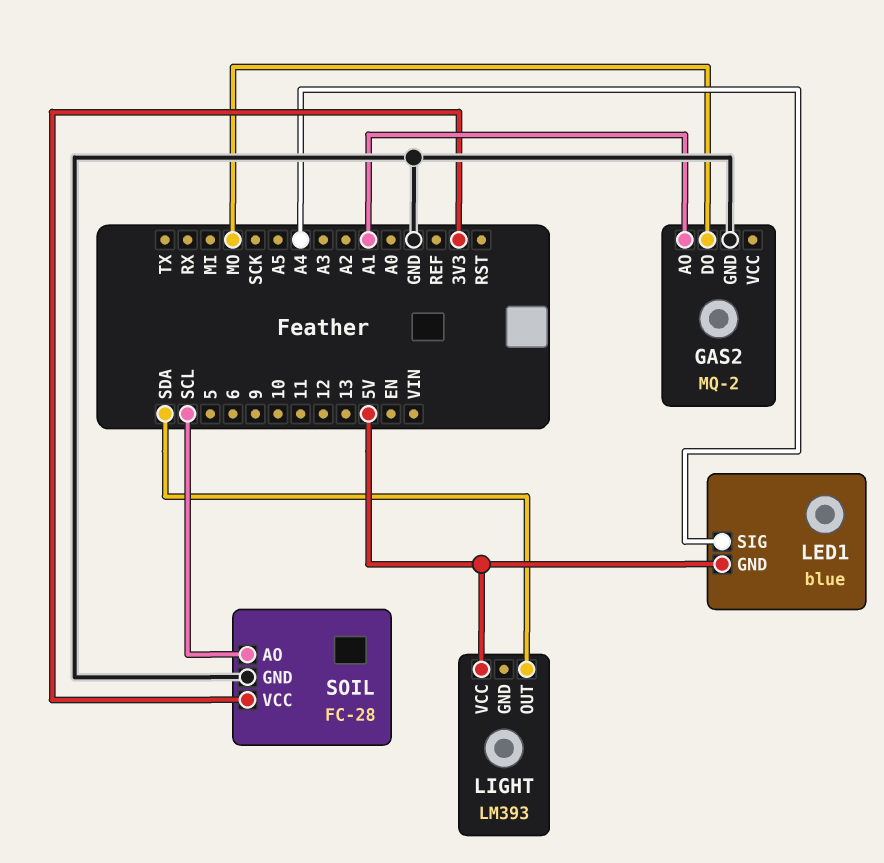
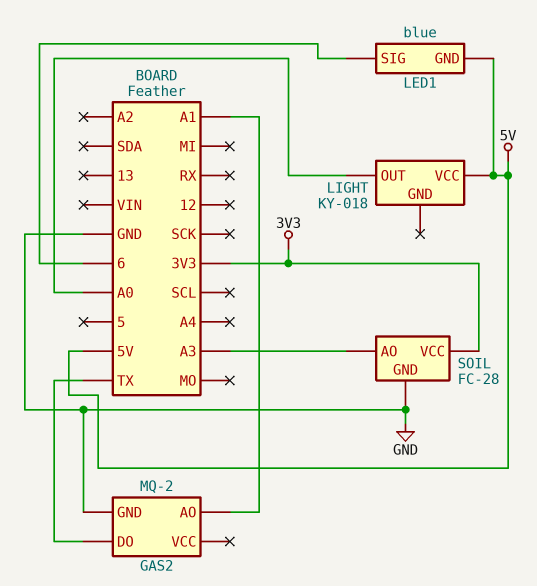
GAS2 pin DO: MO -> TX
LED1 pin SIG: A4 -> 6
LIGHT: LM393 -> KY-018
LIGHT pin OUT: SDA -> A0
SOIL pin AO: SCL -> A3

